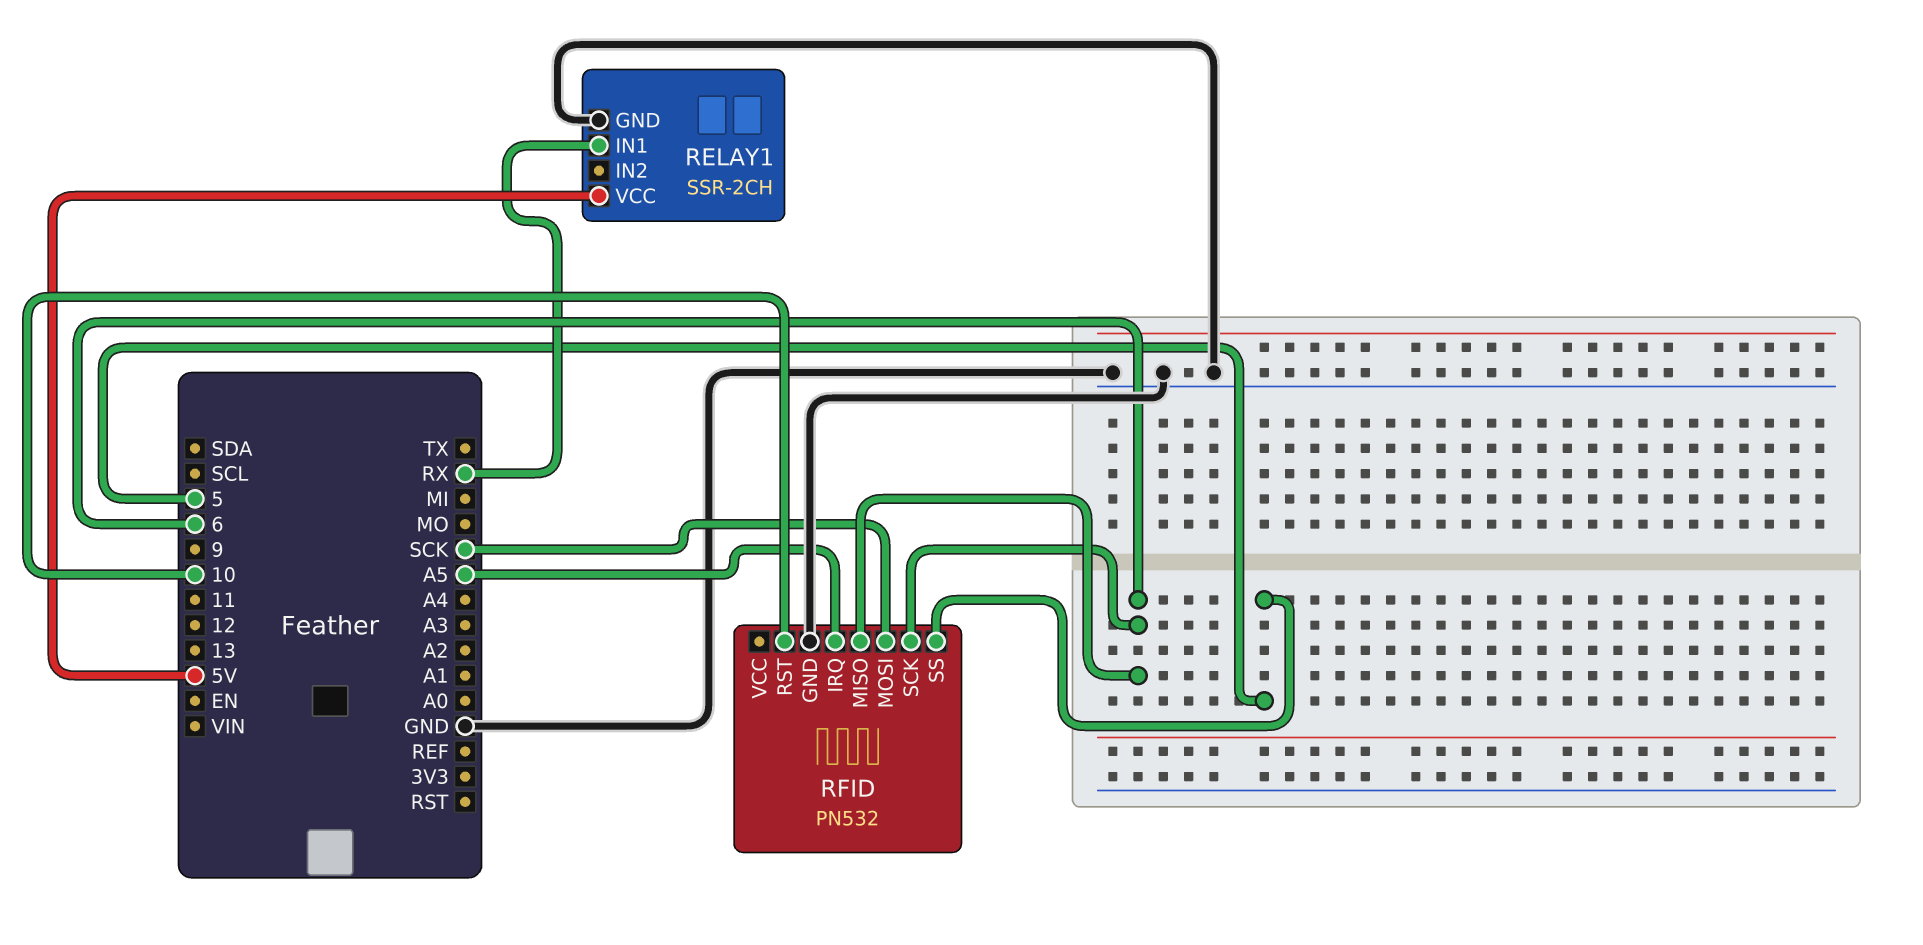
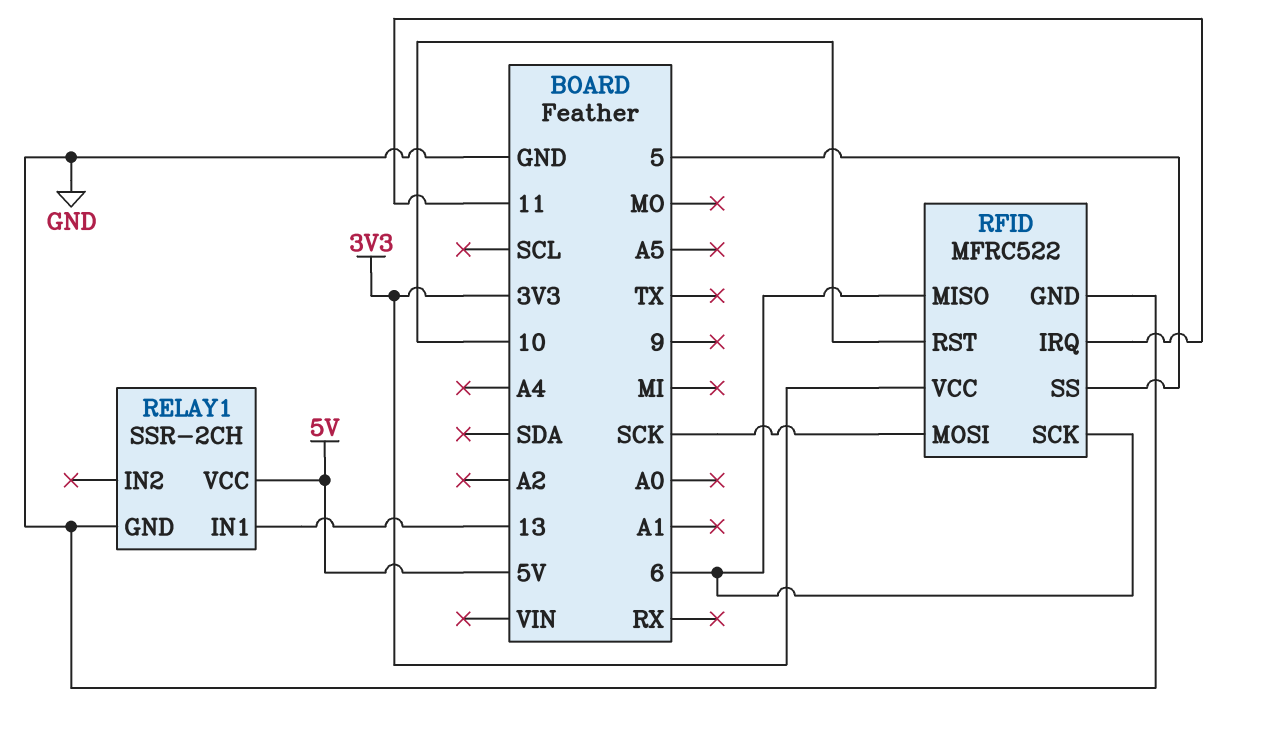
RELAY1 pin IN1: RX -> 13
RFID: PN532 -> MFRC522
RFID pin IRQ: A5 -> 11
RFID pin VCC: none -> 3V3

